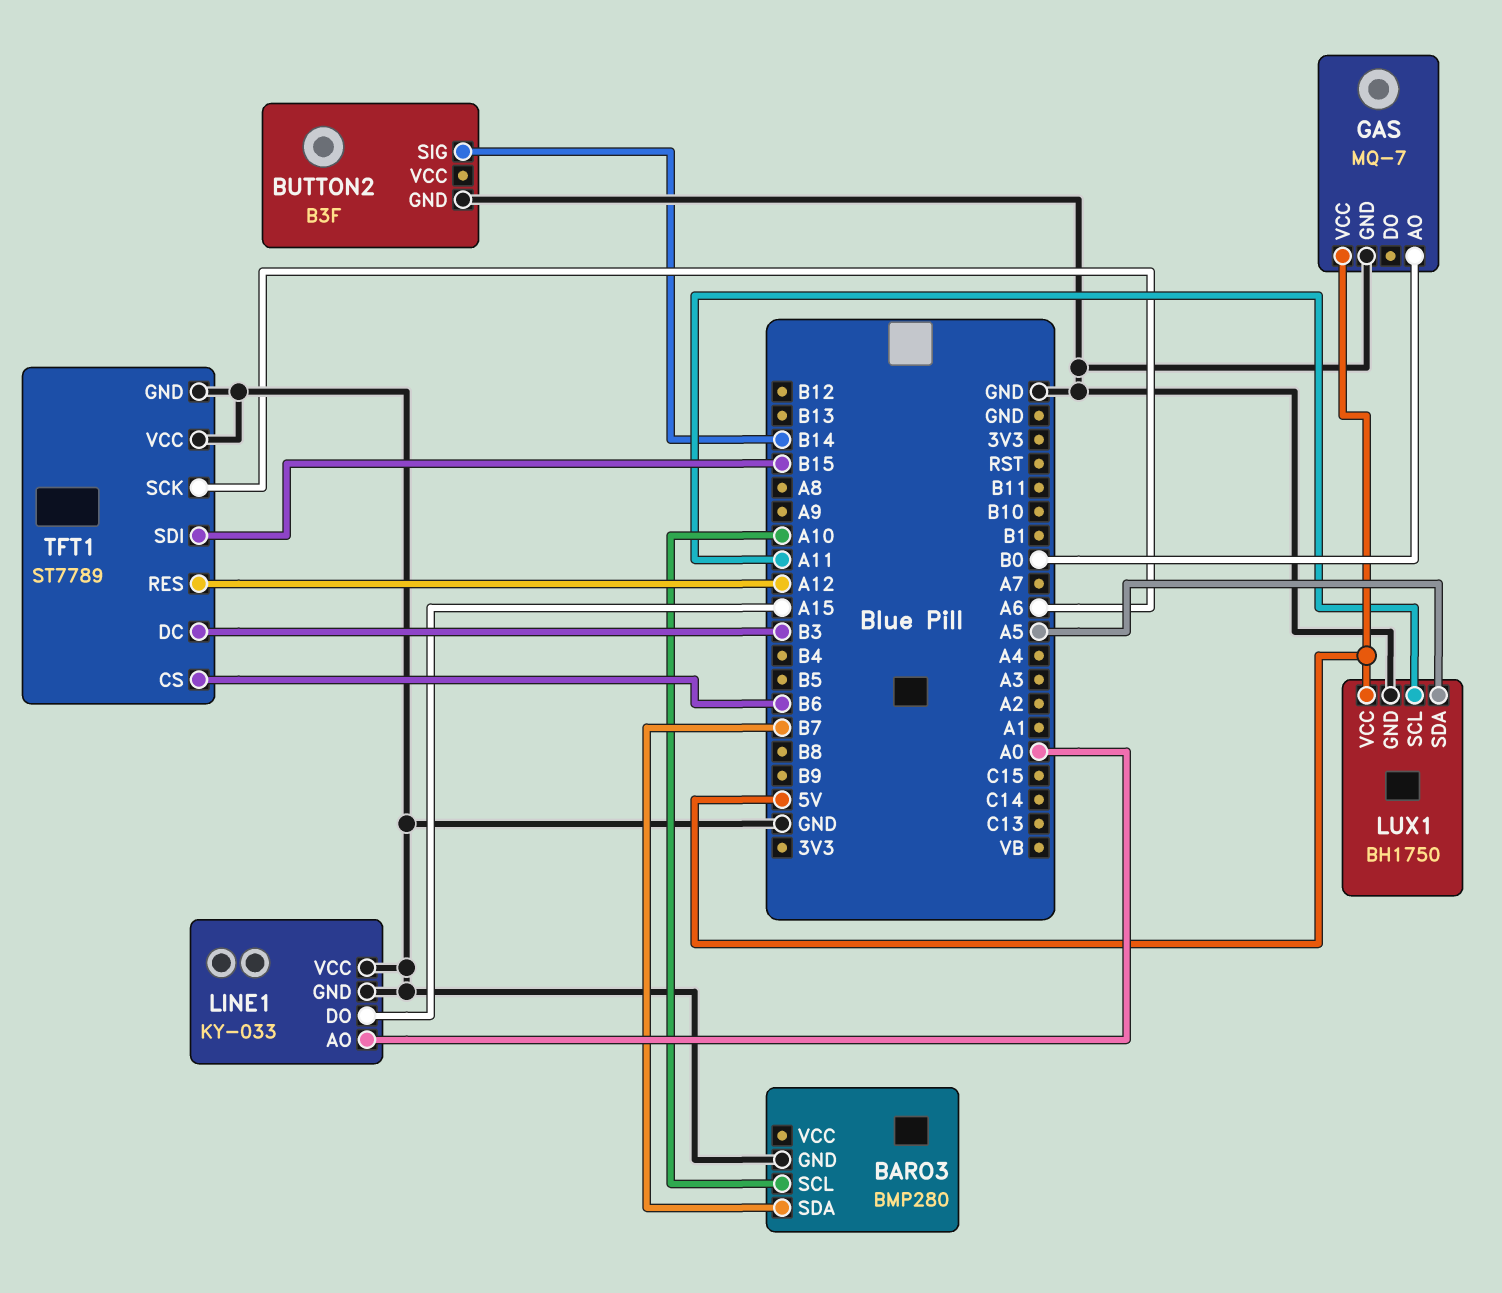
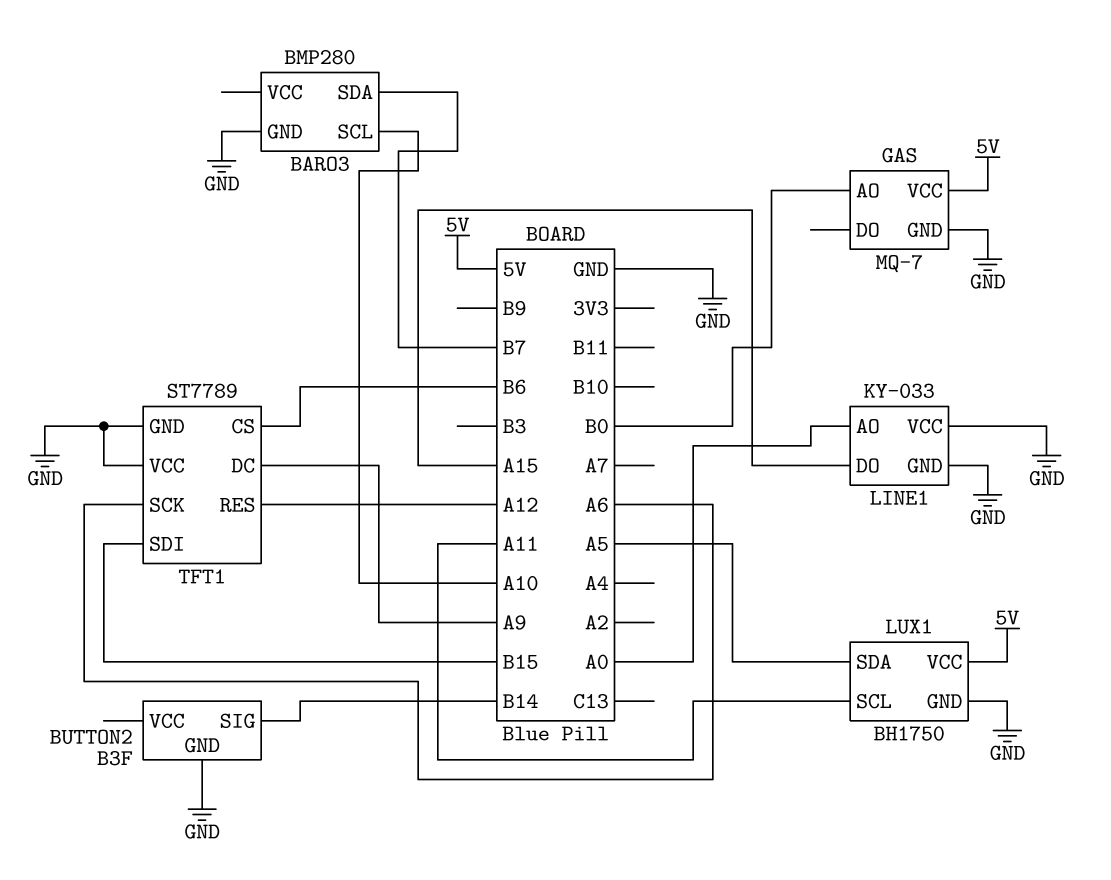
TFT1 pin DC: B3 -> A9

